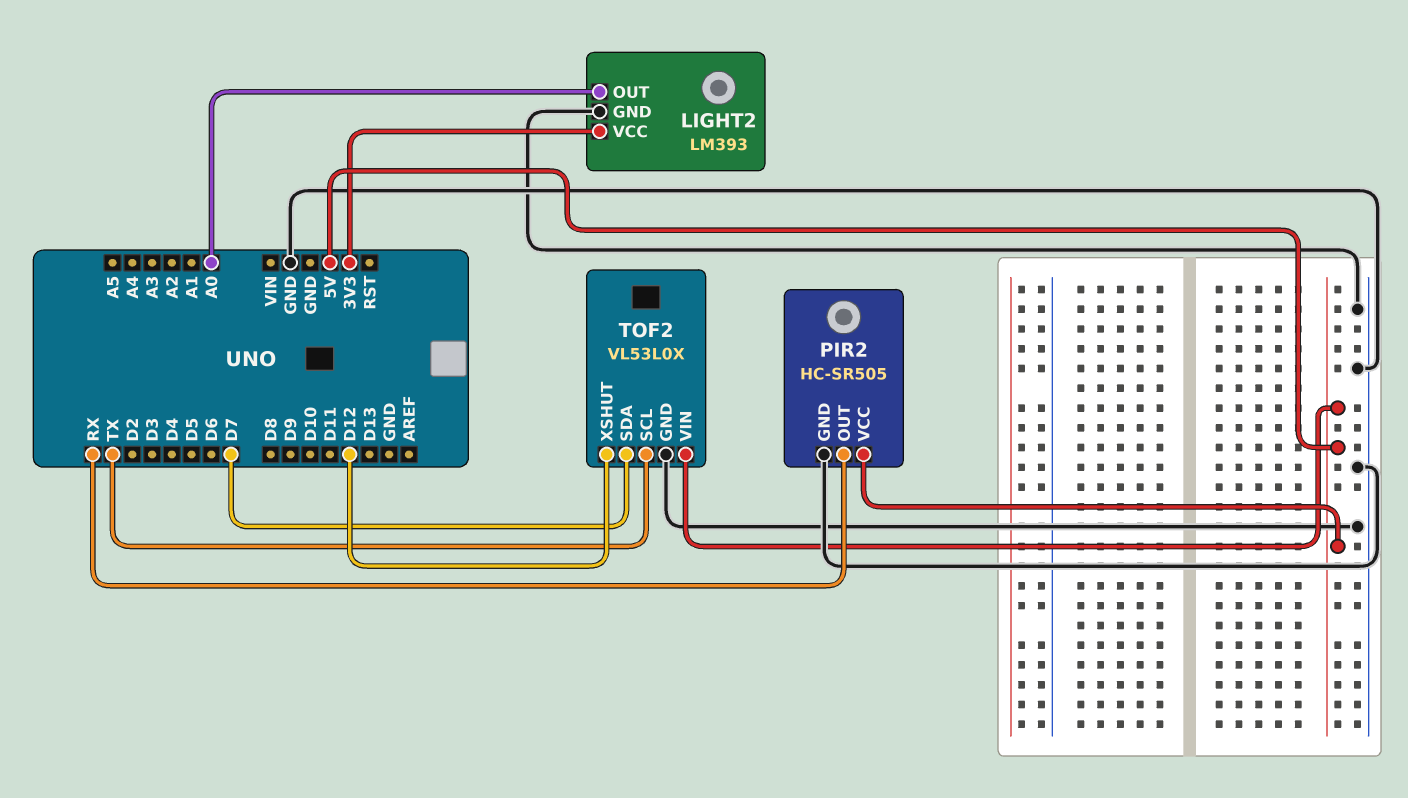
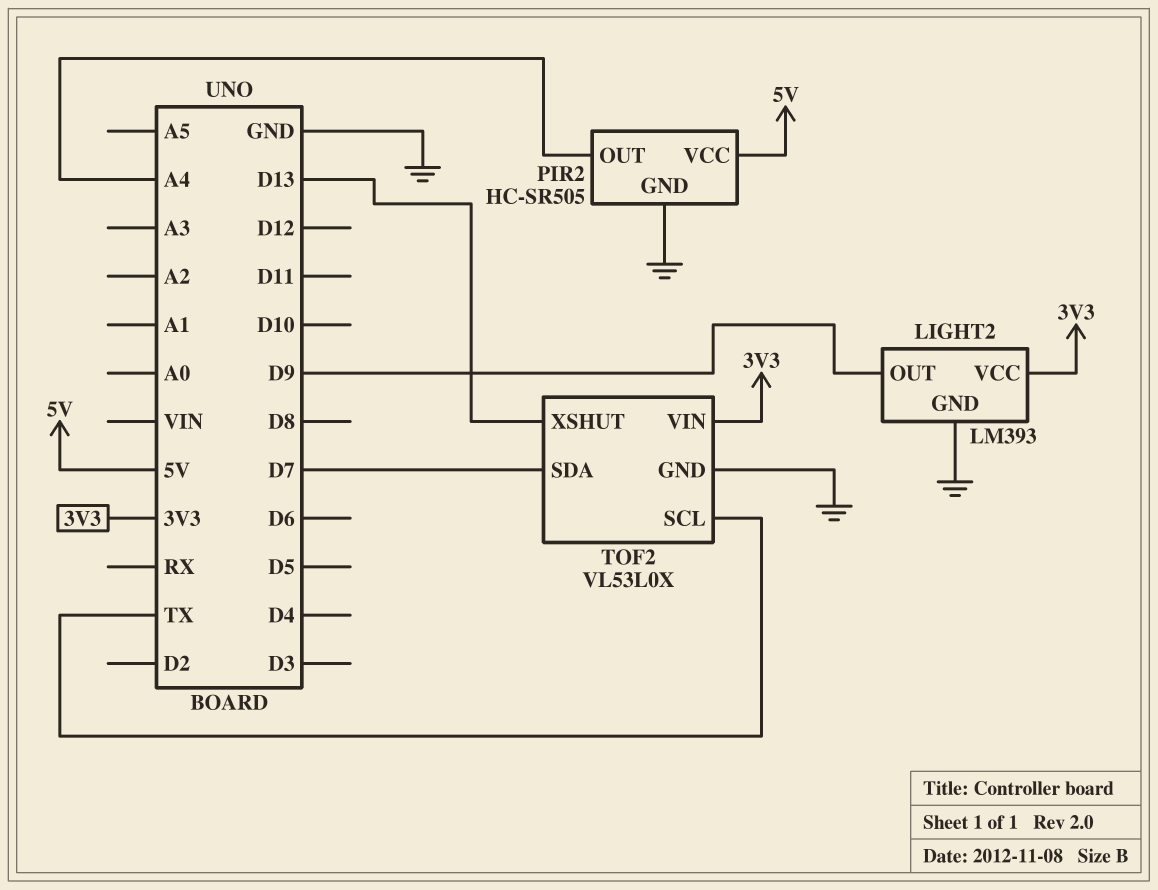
LIGHT2 pin OUT: A0 -> D9
PIR2 pin OUT: RX -> A4
TOF2 pin VIN: 5V -> 3V3
TOF2 pin XSHUT: D12 -> D13

